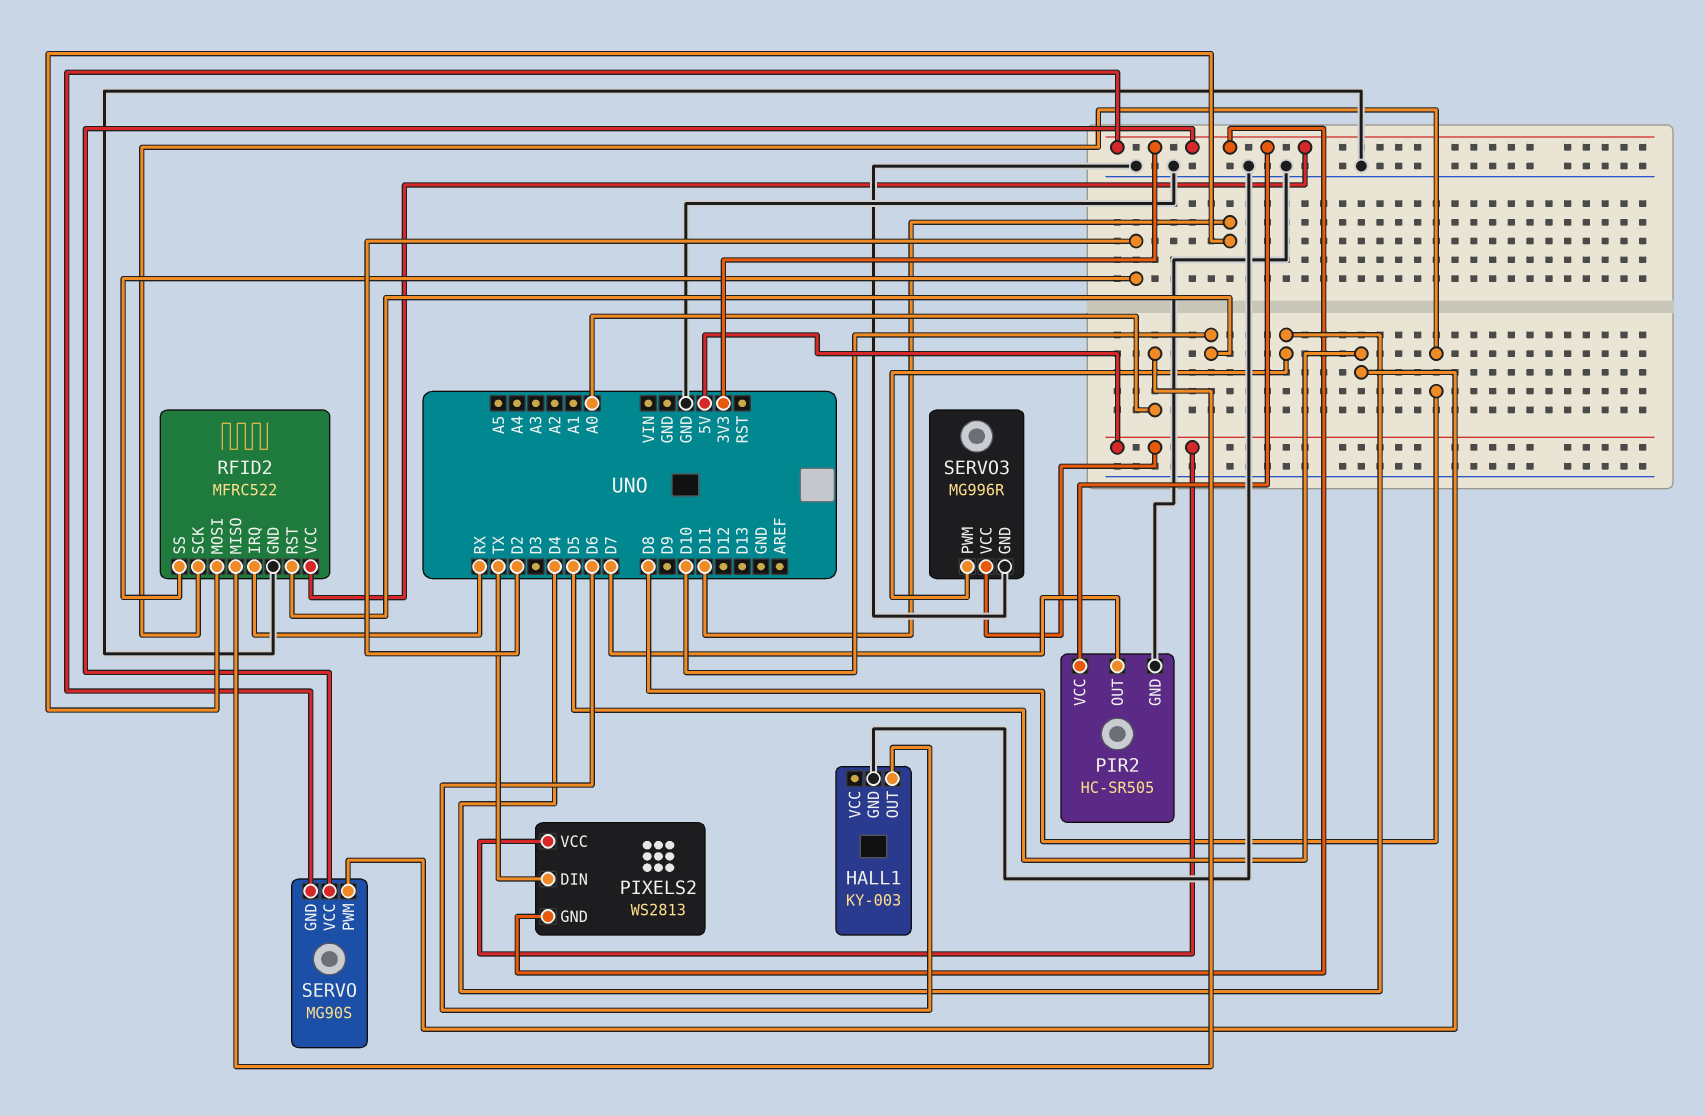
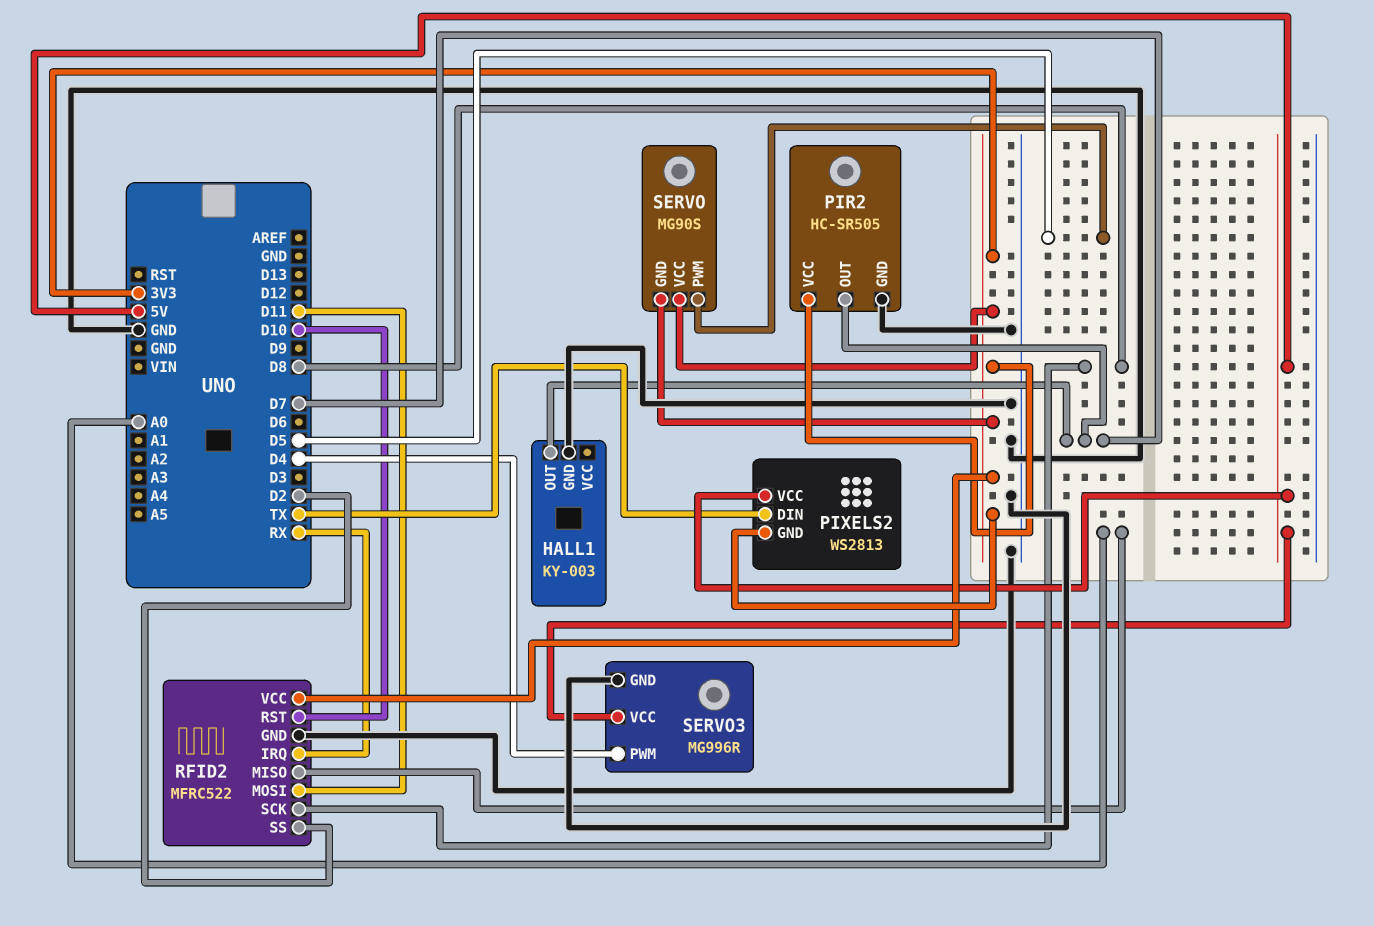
HALL1 pin OUT: D6 -> D7

